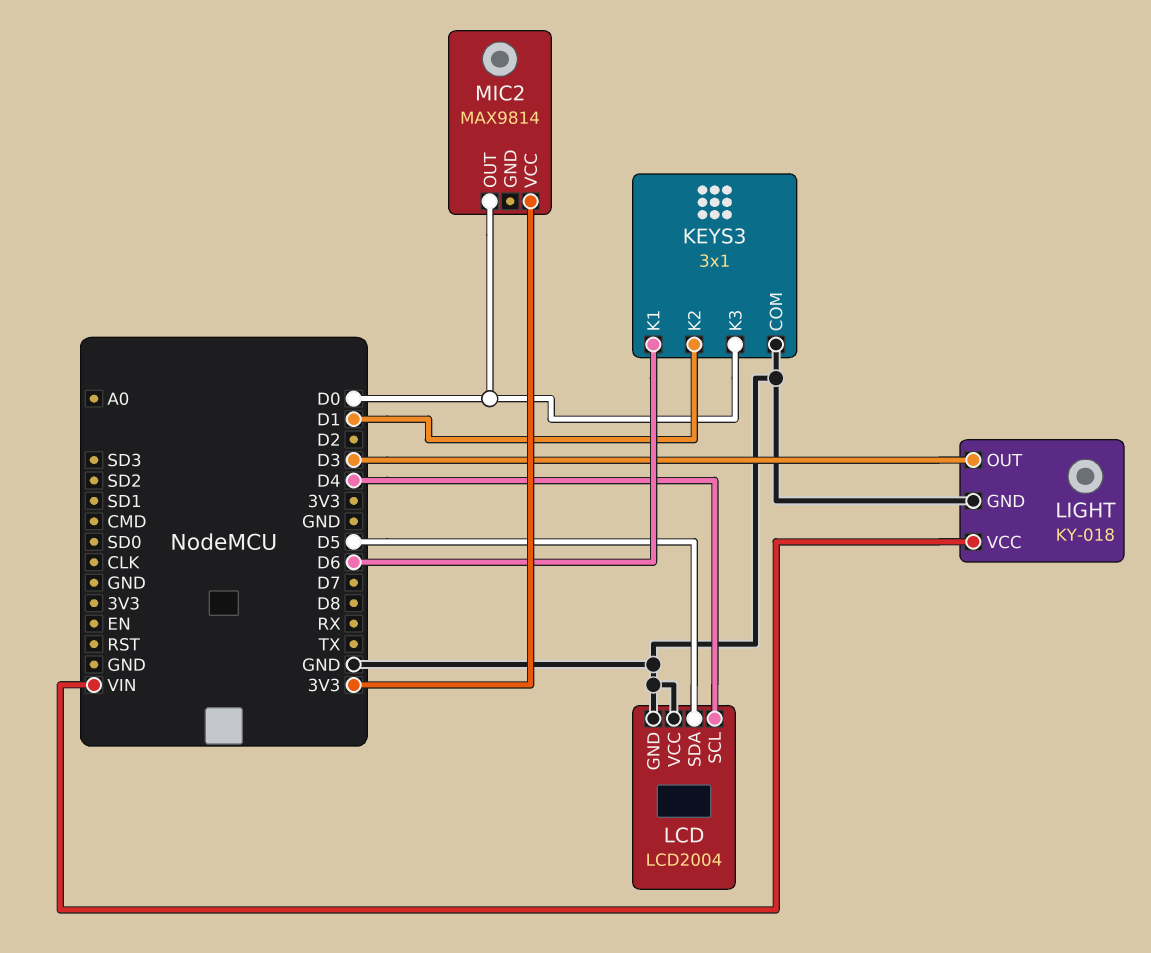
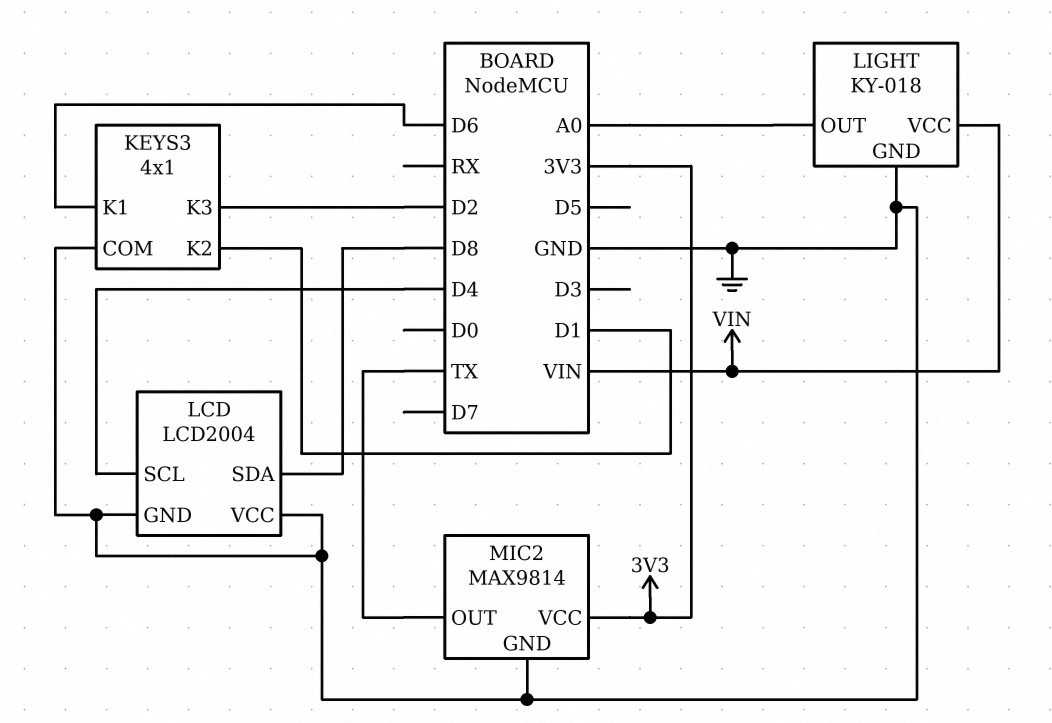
KEYS3: 3x1 -> 4x1
KEYS3 pin K3: D0 -> D2
LCD pin SDA: D5 -> D8
LIGHT pin OUT: D3 -> A0
MIC2 pin GND: none -> GND
MIC2 pin OUT: D0 -> TX

